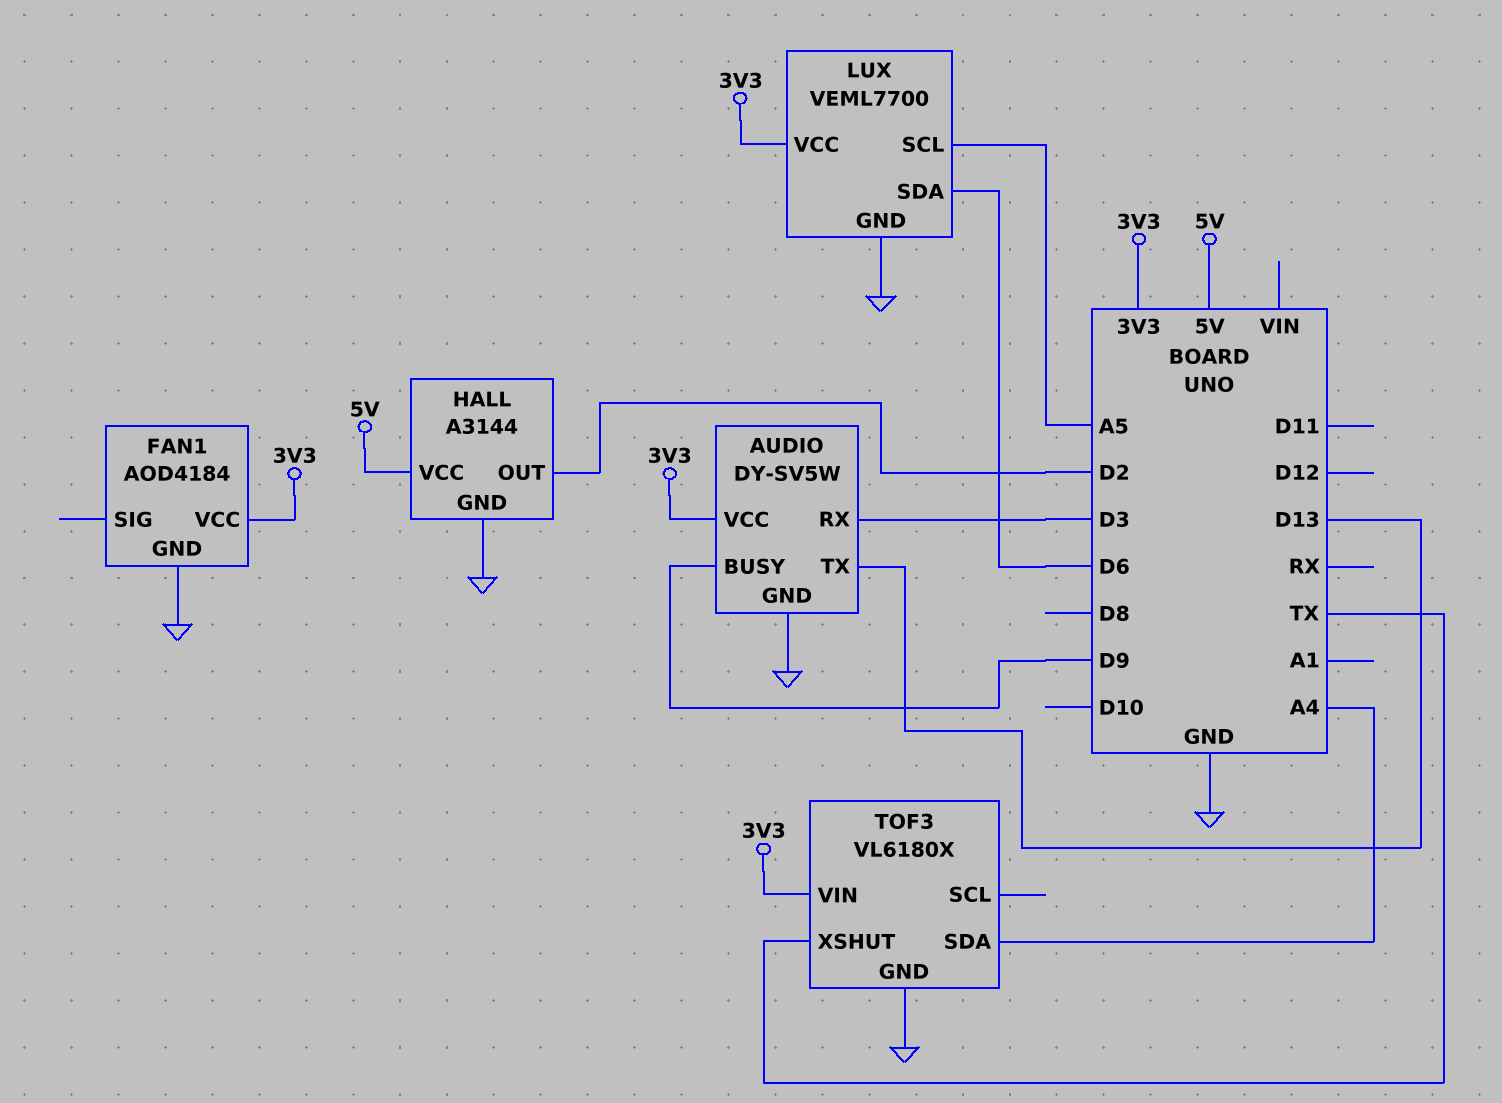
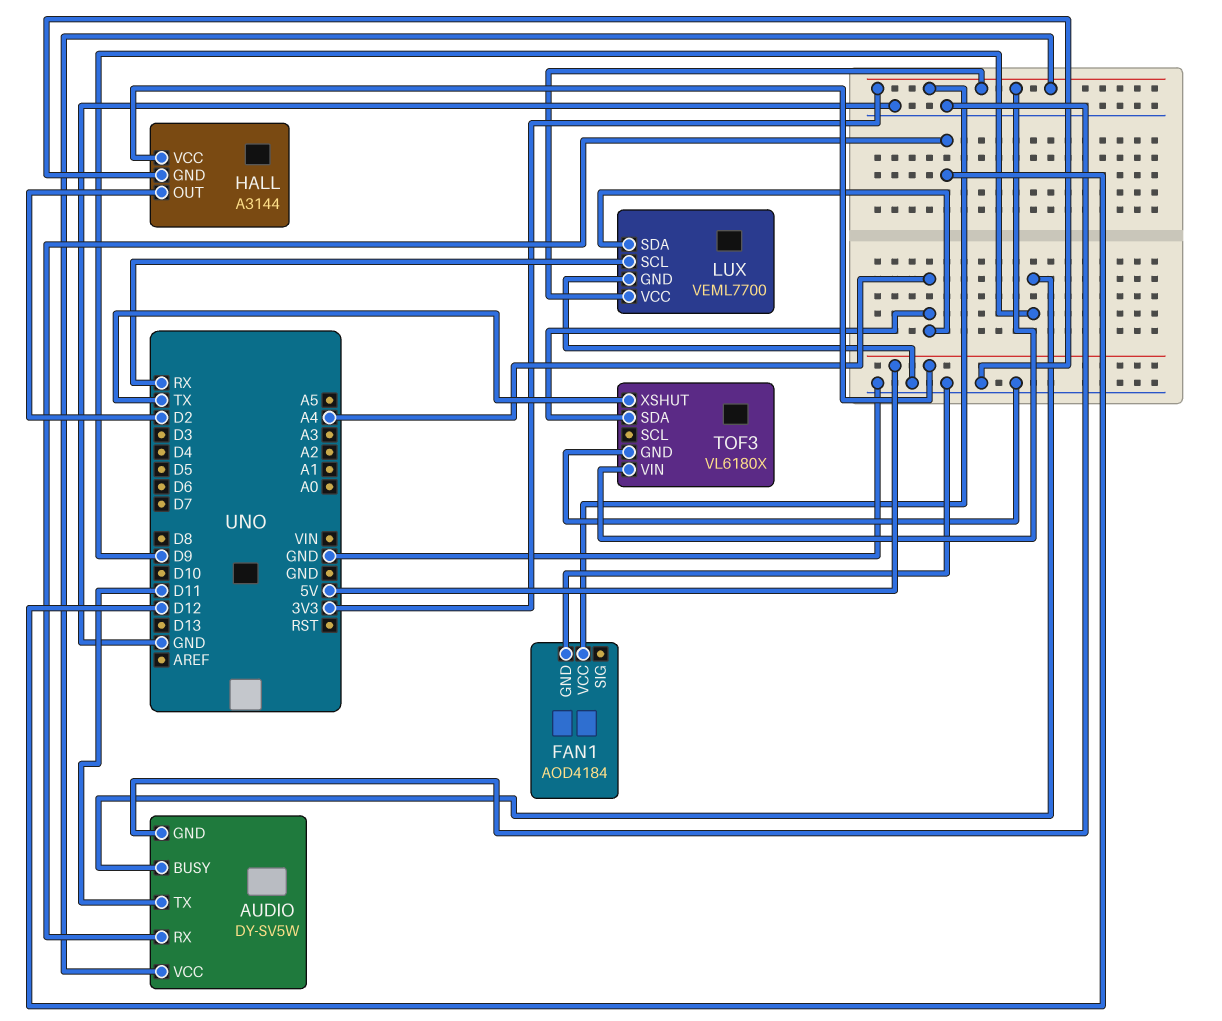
AUDIO pin RX: D3 -> D12
AUDIO pin TX: D13 -> D11
LUX pin SCL: A5 -> RX
LUX pin SDA: D6 -> A4

